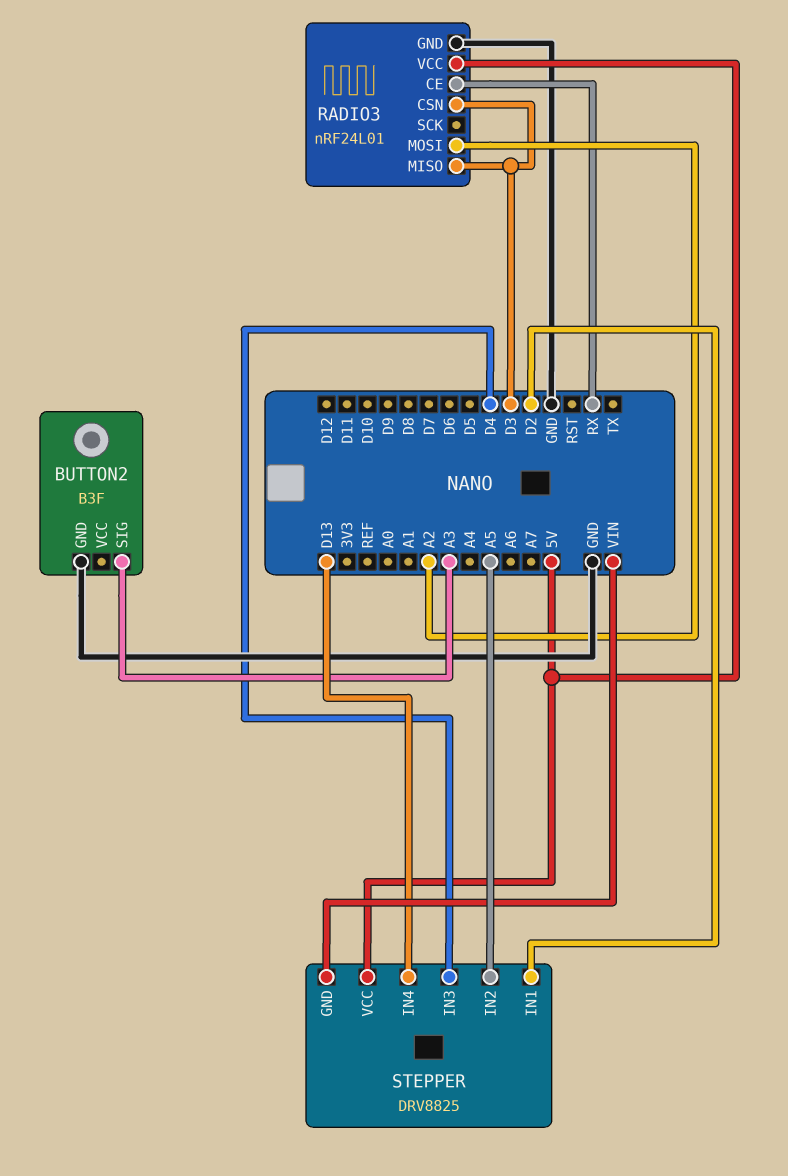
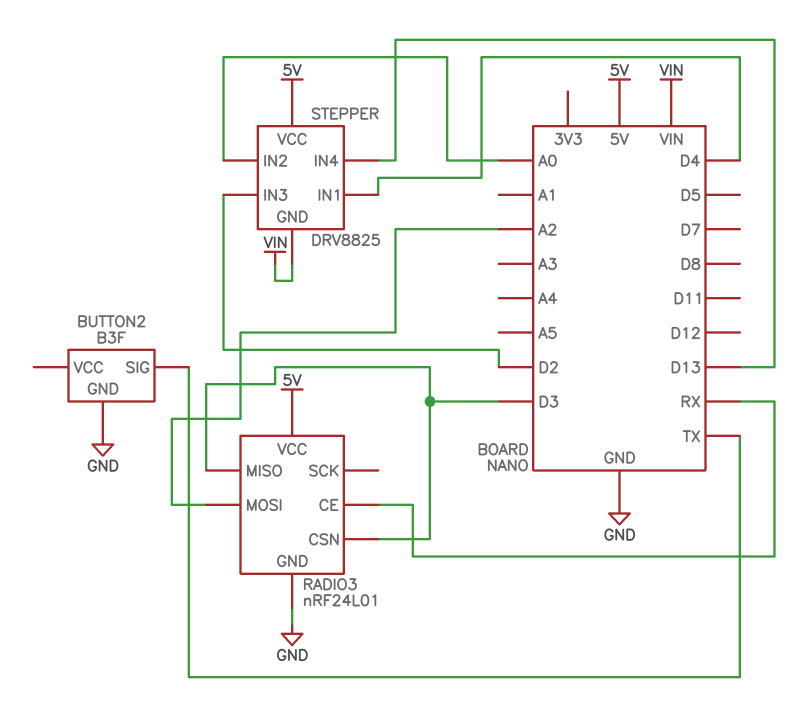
BUTTON2 pin SIG: A3 -> TX
STEPPER pin IN1: D2 -> D4
STEPPER pin IN2: A5 -> A0
STEPPER pin IN3: D4 -> D2

